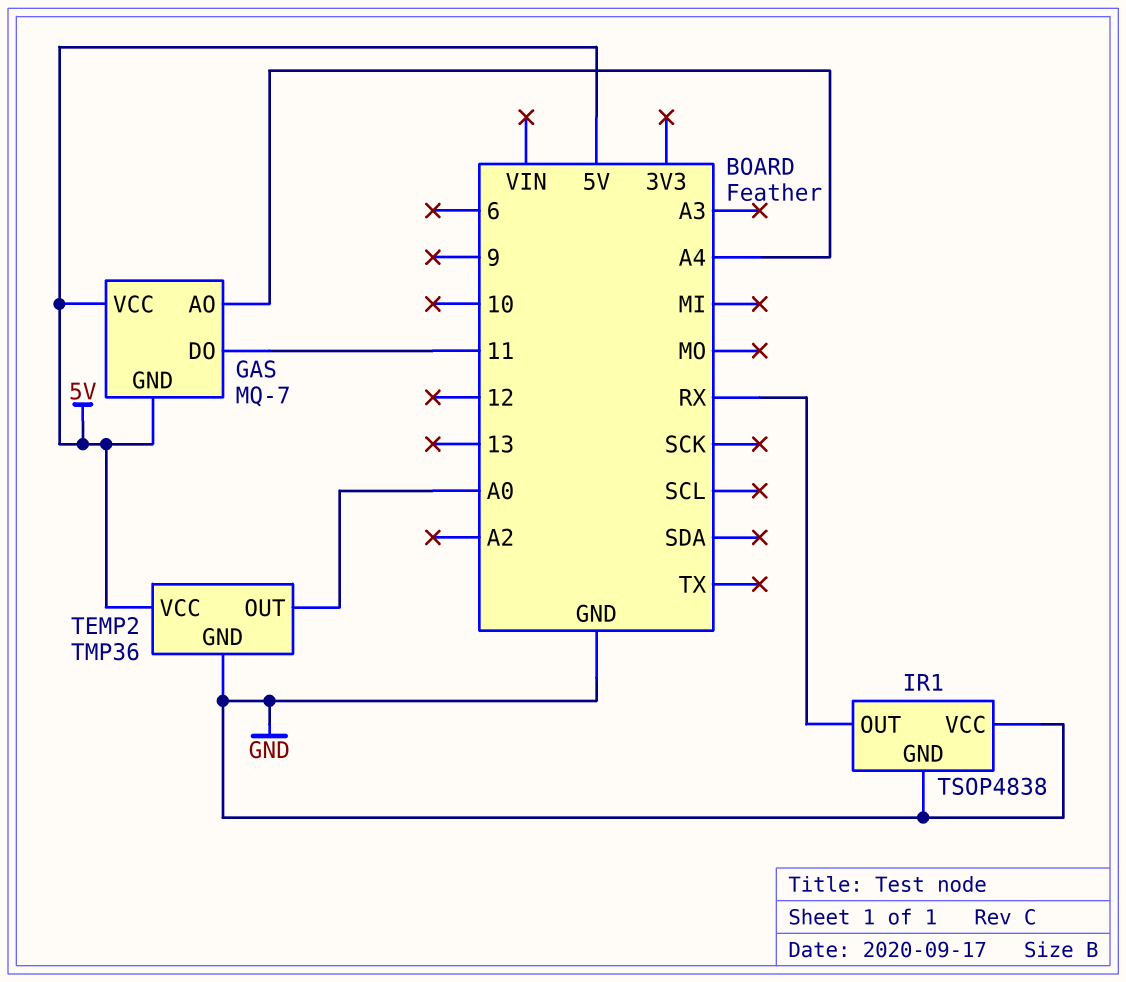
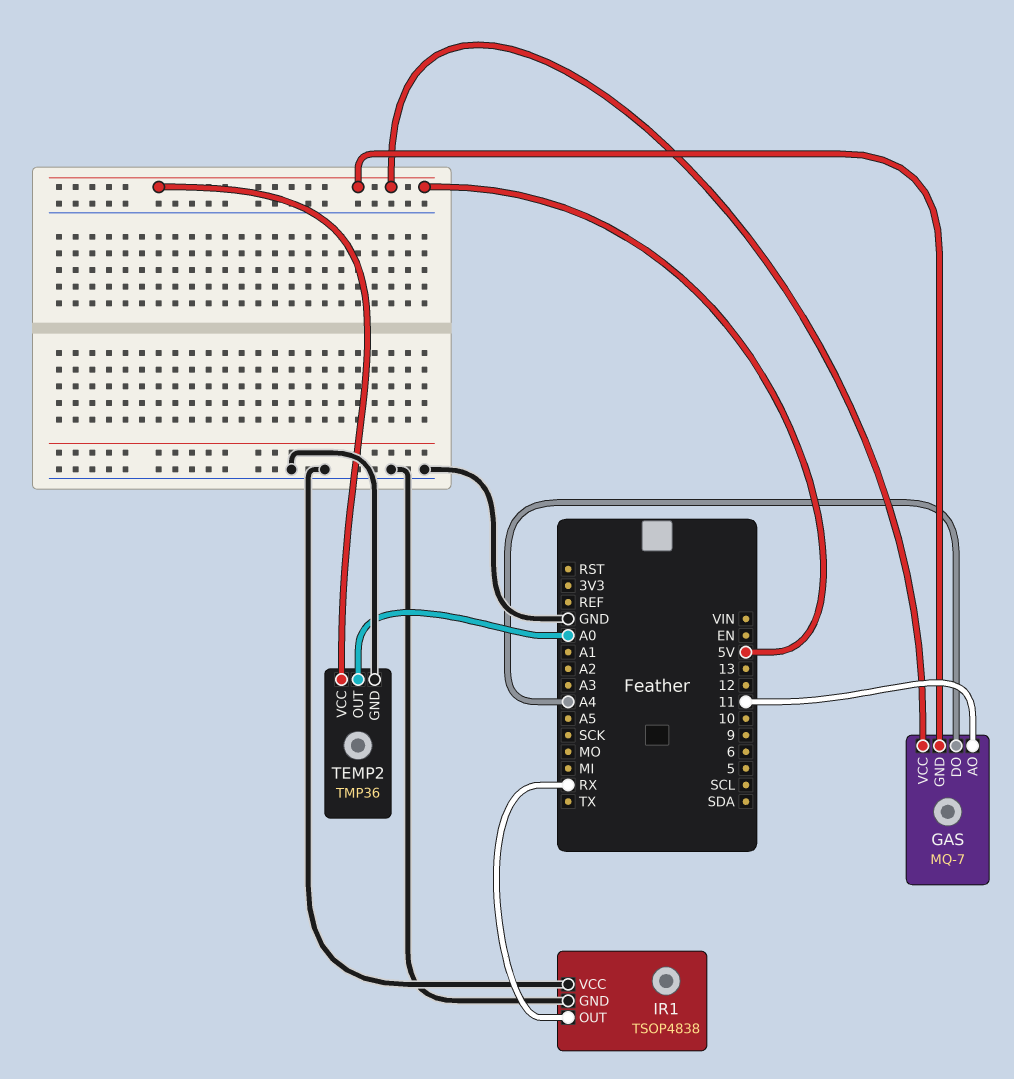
GAS pin AO: A4 -> 11
GAS pin DO: 11 -> A4

